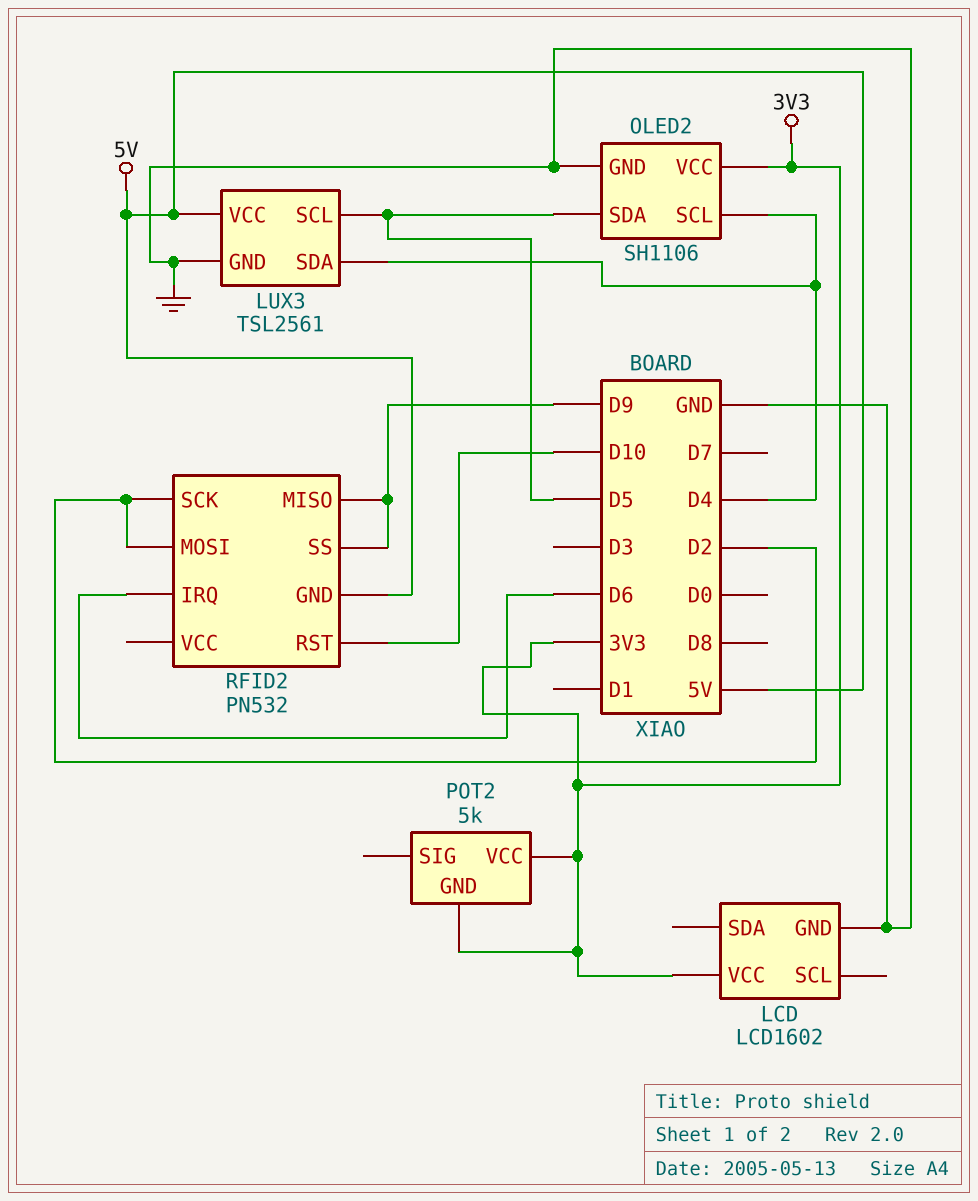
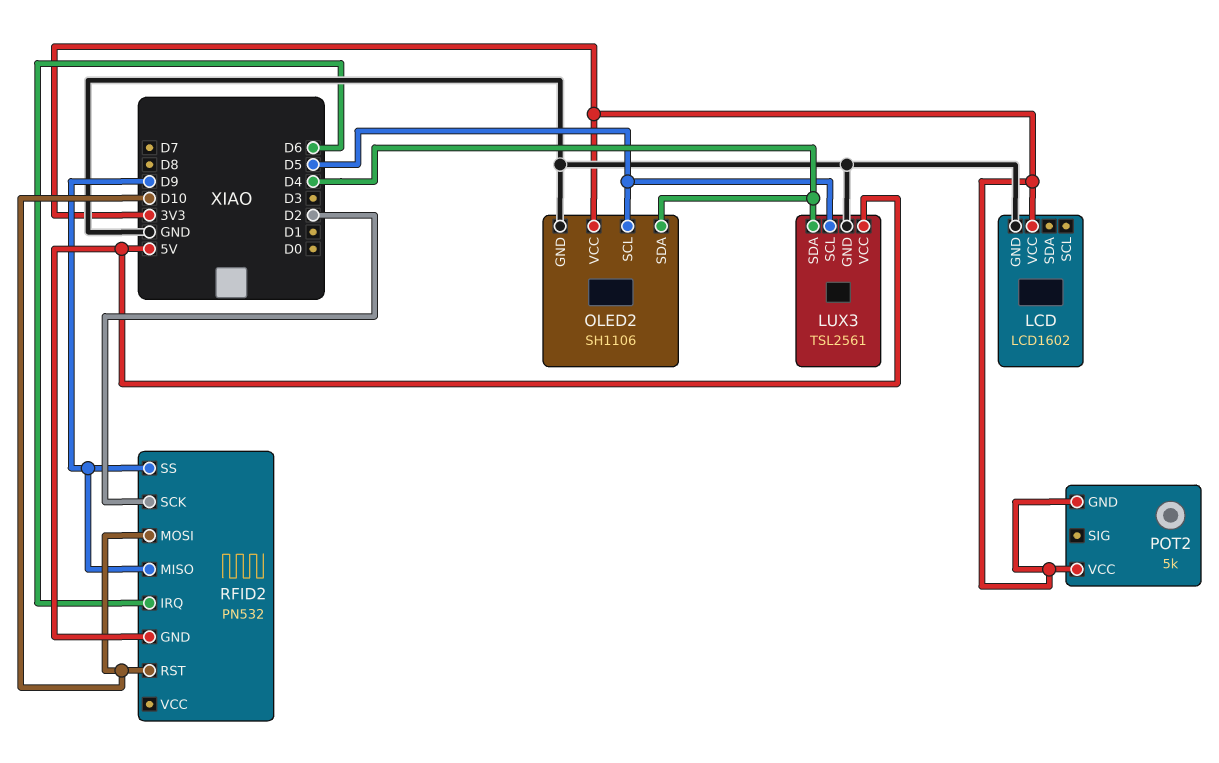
OLED2 pin SCL: D4 -> D5
OLED2 pin SDA: D5 -> D4
RFID2 pin MOSI: D2 -> D10

